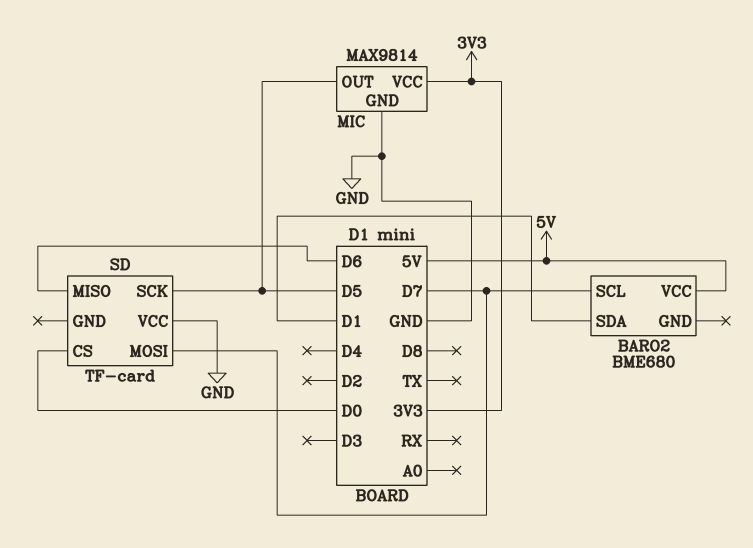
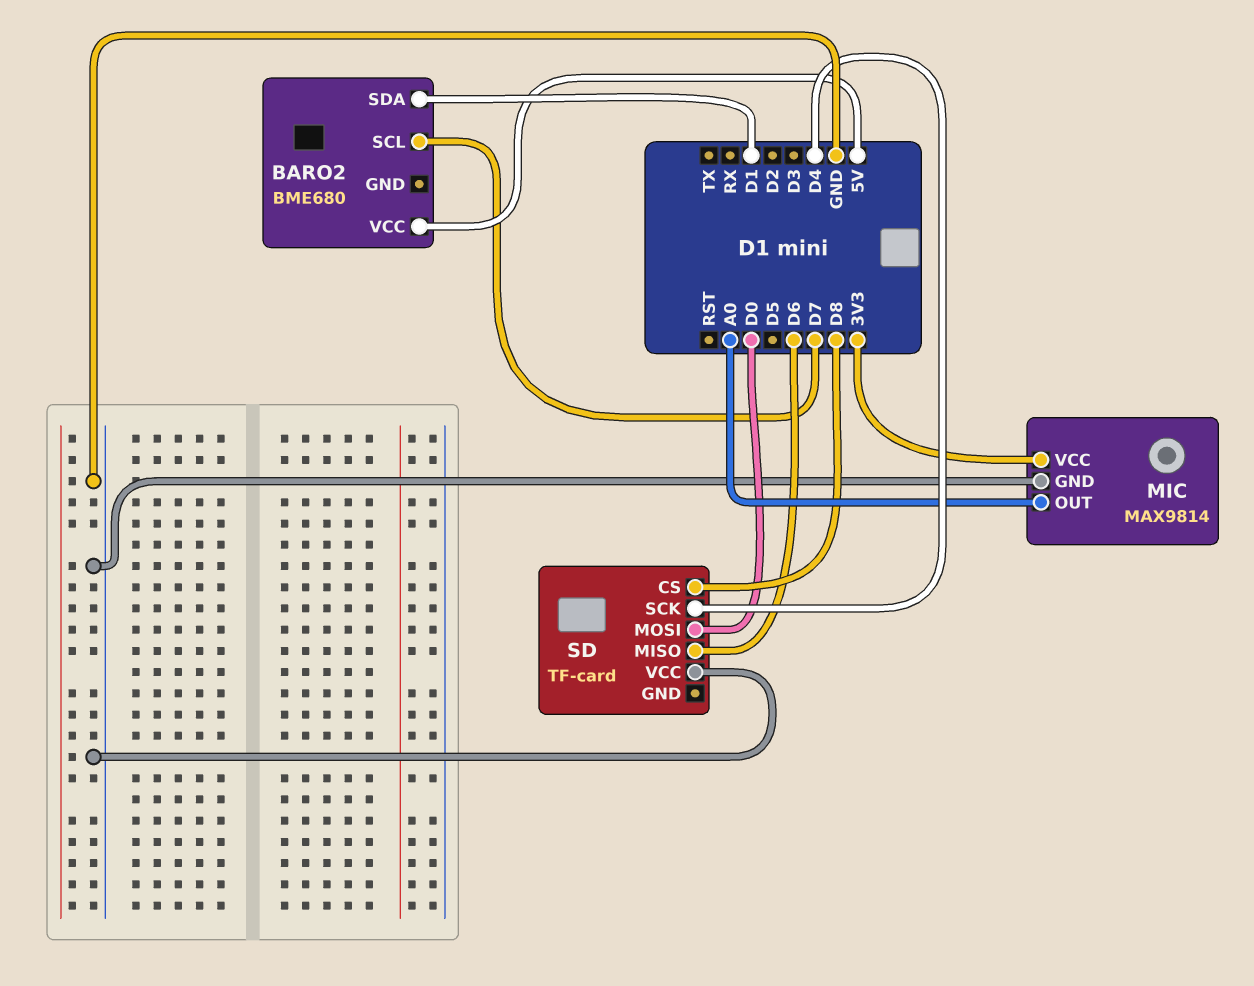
MIC pin OUT: D5 -> A0
SD pin CS: D0 -> D8
SD pin MOSI: D7 -> D0
SD pin SCK: D5 -> D4

